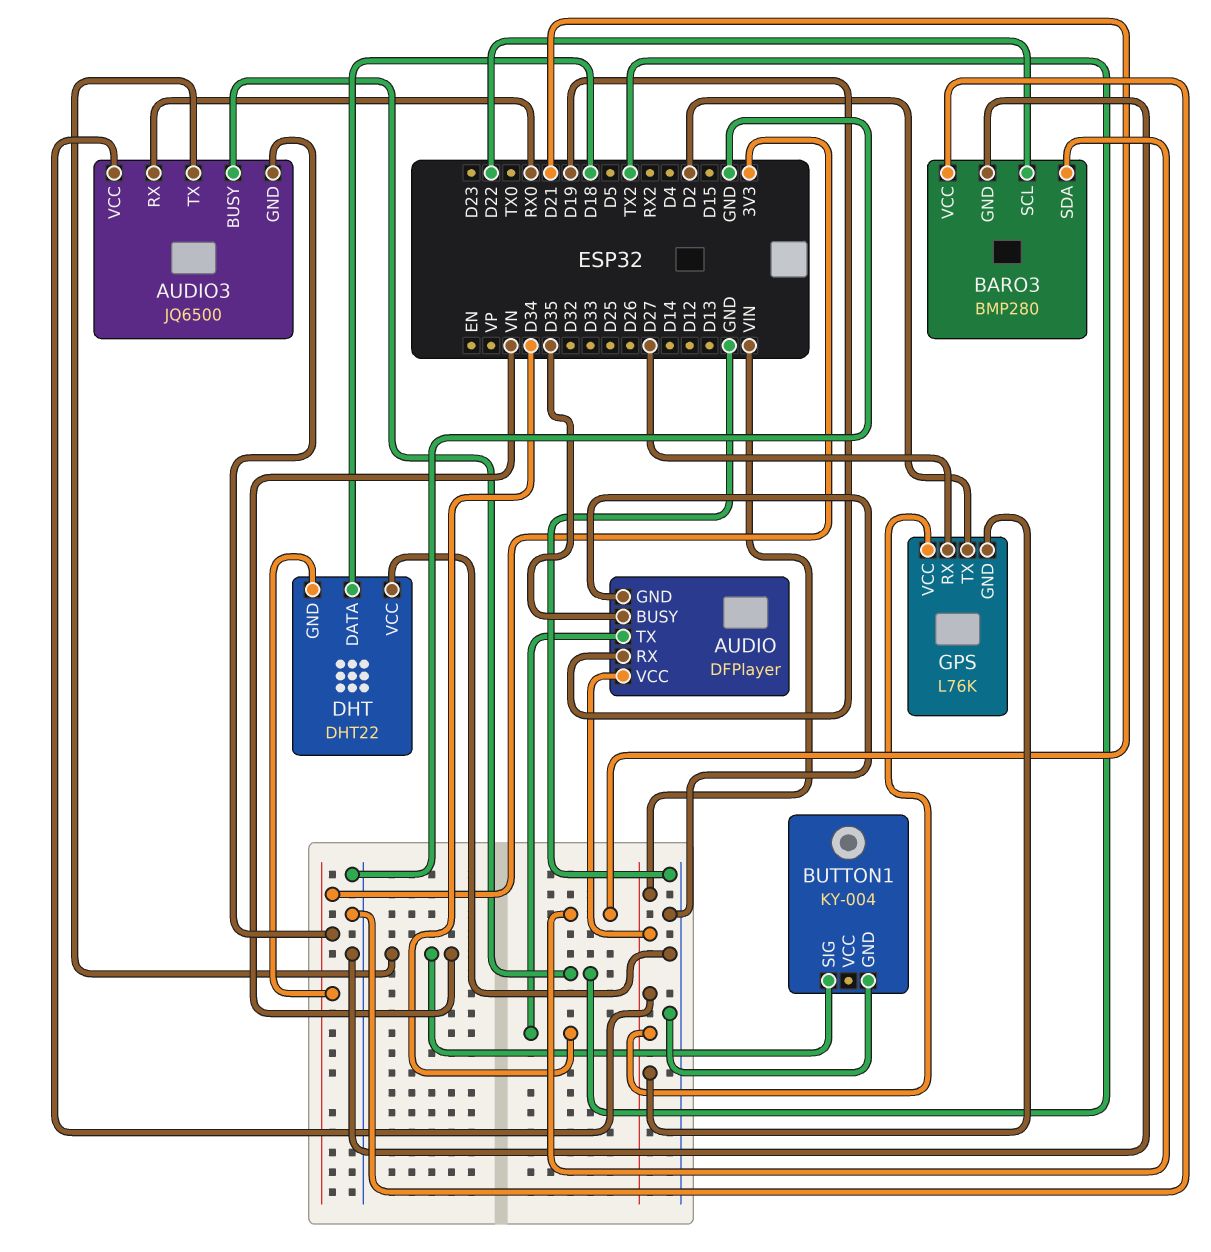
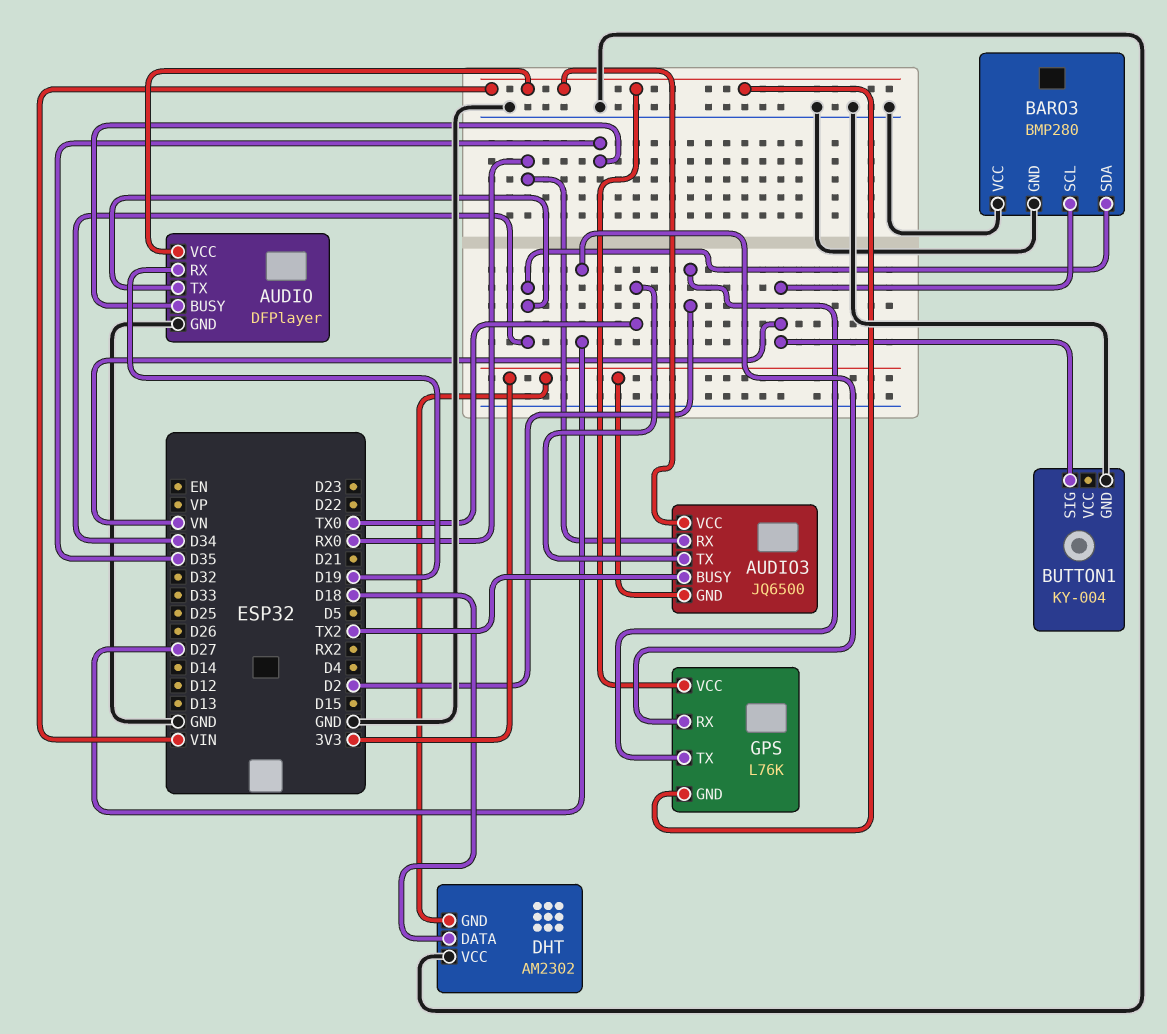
AUDIO3 pin TX: VN -> TX0
BARO3 pin SCL: D22 -> VN
BARO3 pin SDA: D21 -> D34
DHT: DHT22 -> AM2302

